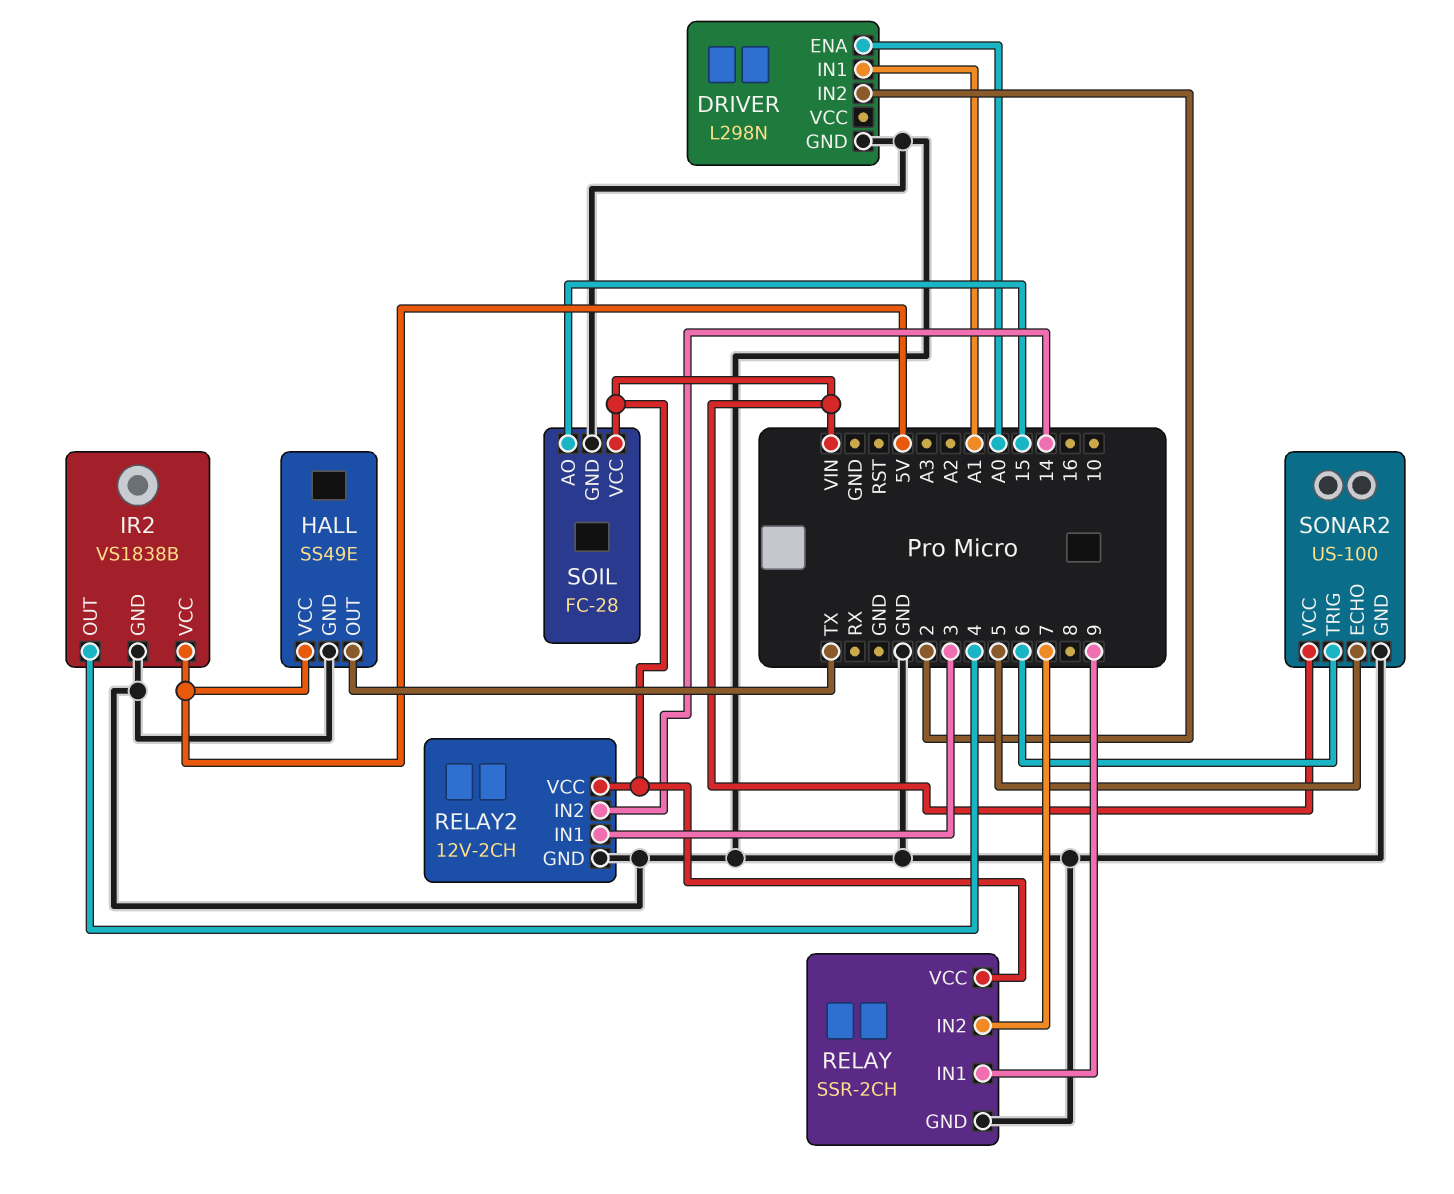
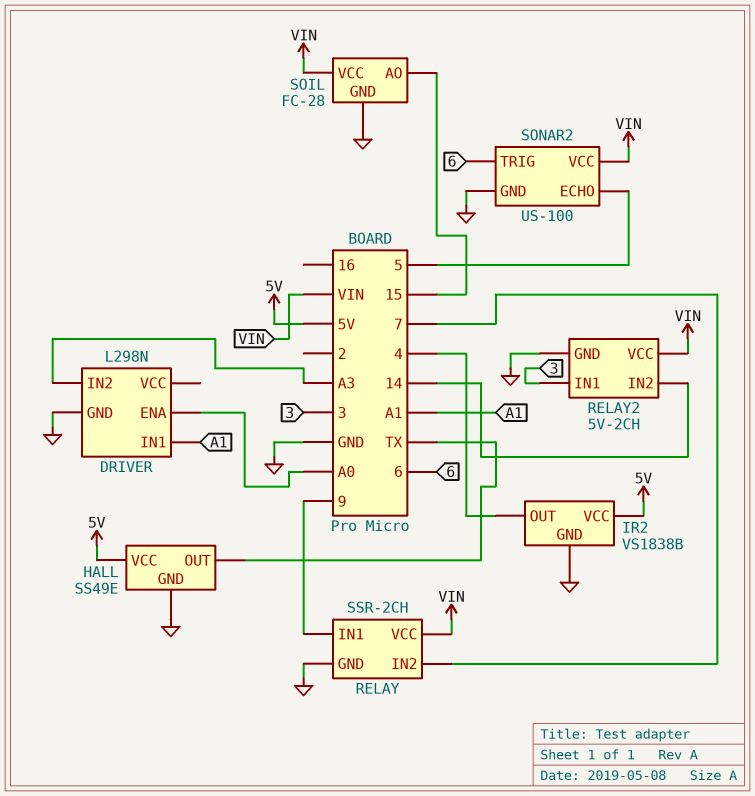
DRIVER pin IN2: 2 -> A3
RELAY2: 12V-2CH -> 5V-2CH

